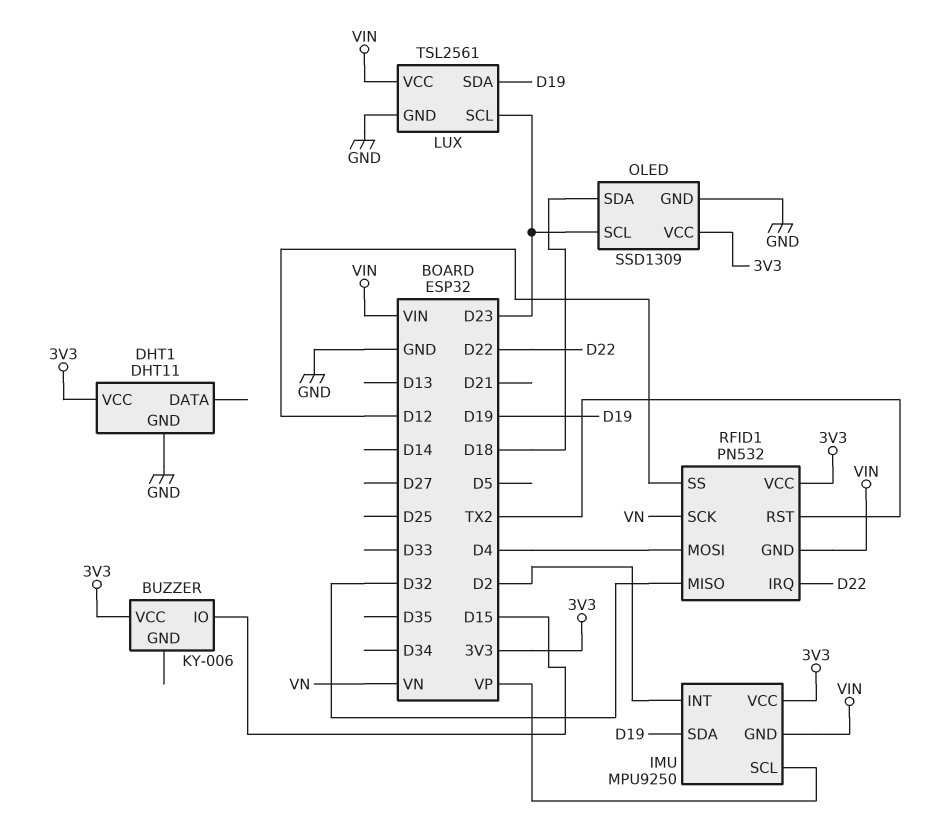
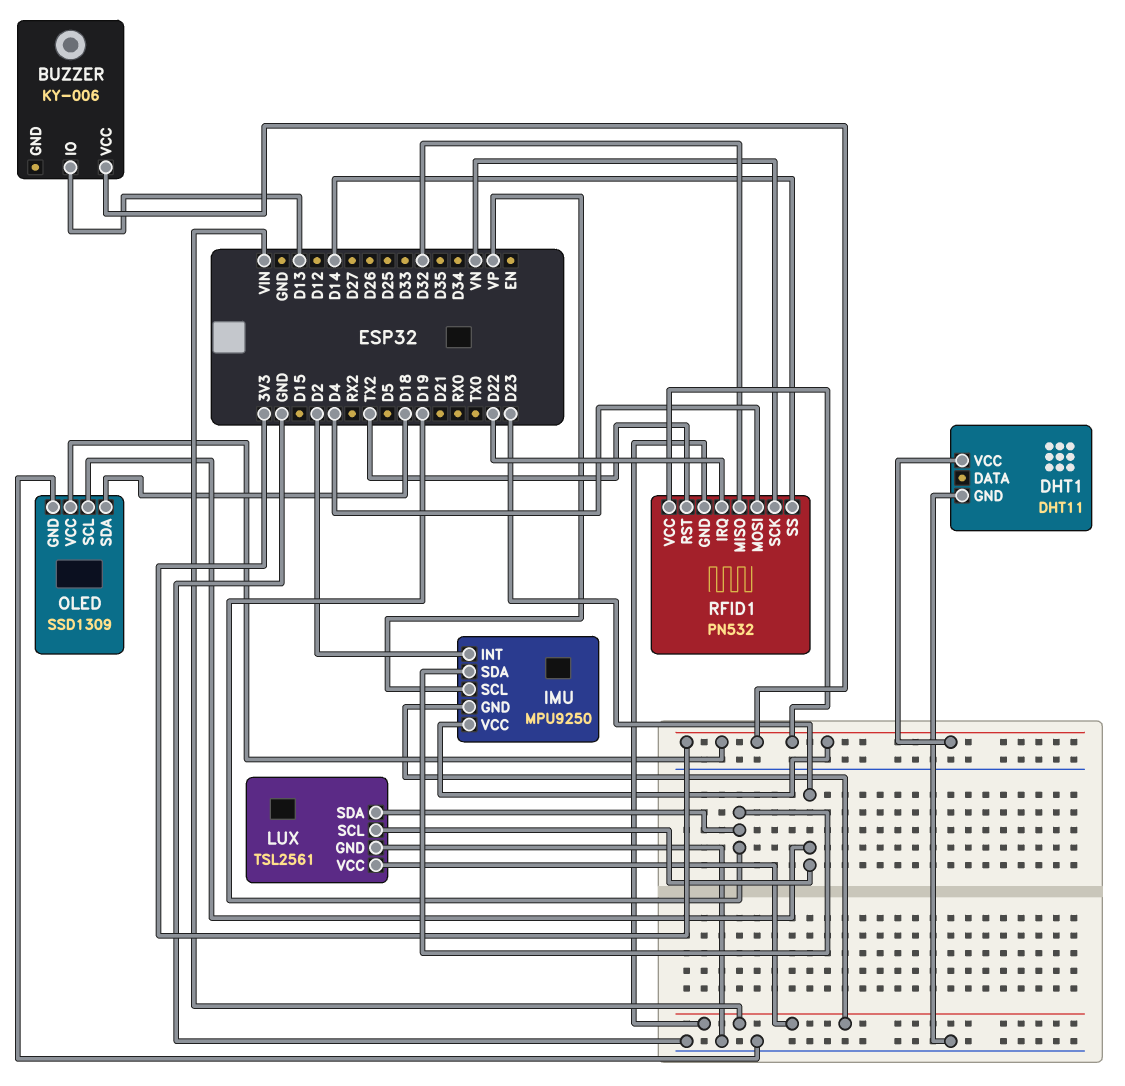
BUZZER pin IO: D15 -> D13
RFID1 pin SS: D12 -> D14

